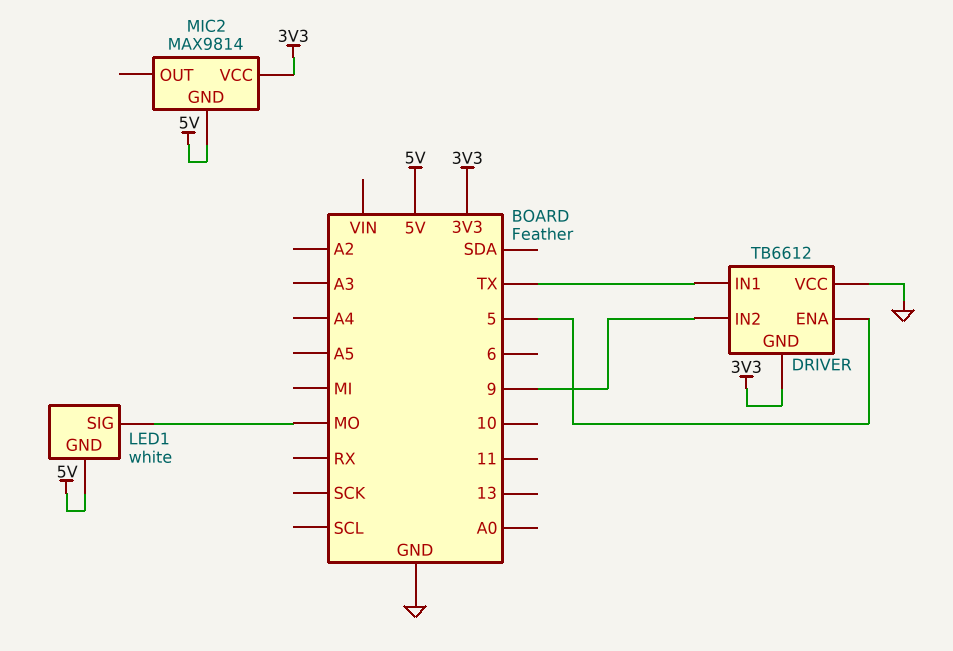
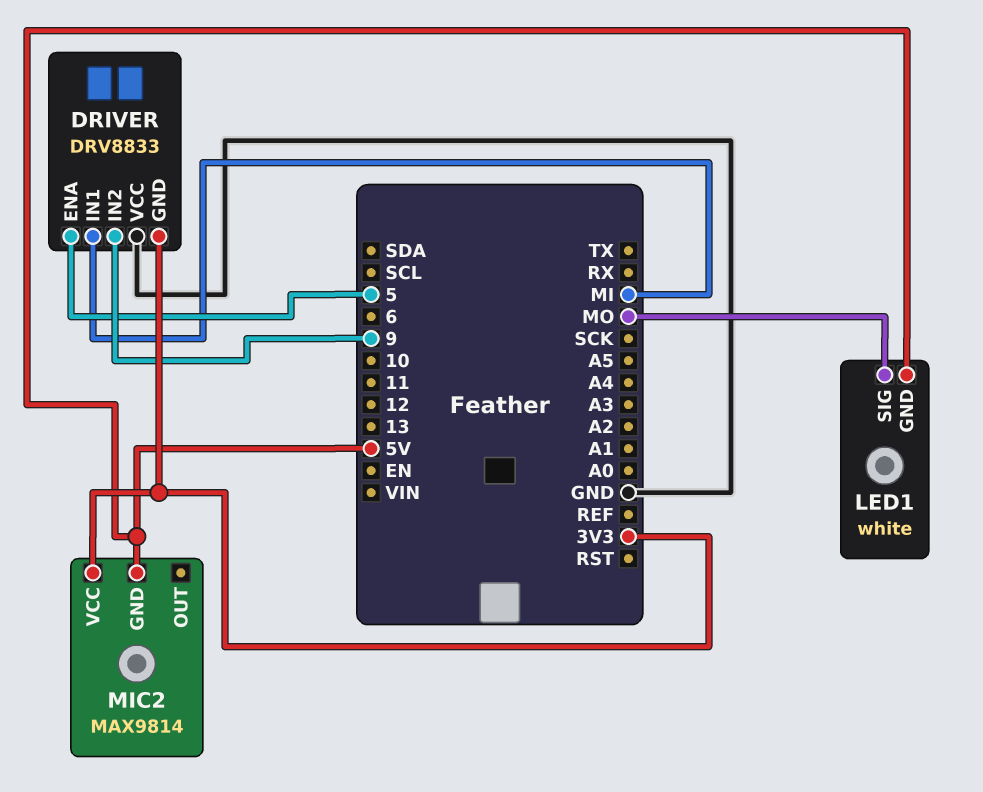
DRIVER: TB6612 -> DRV8833
DRIVER pin IN1: TX -> MI

